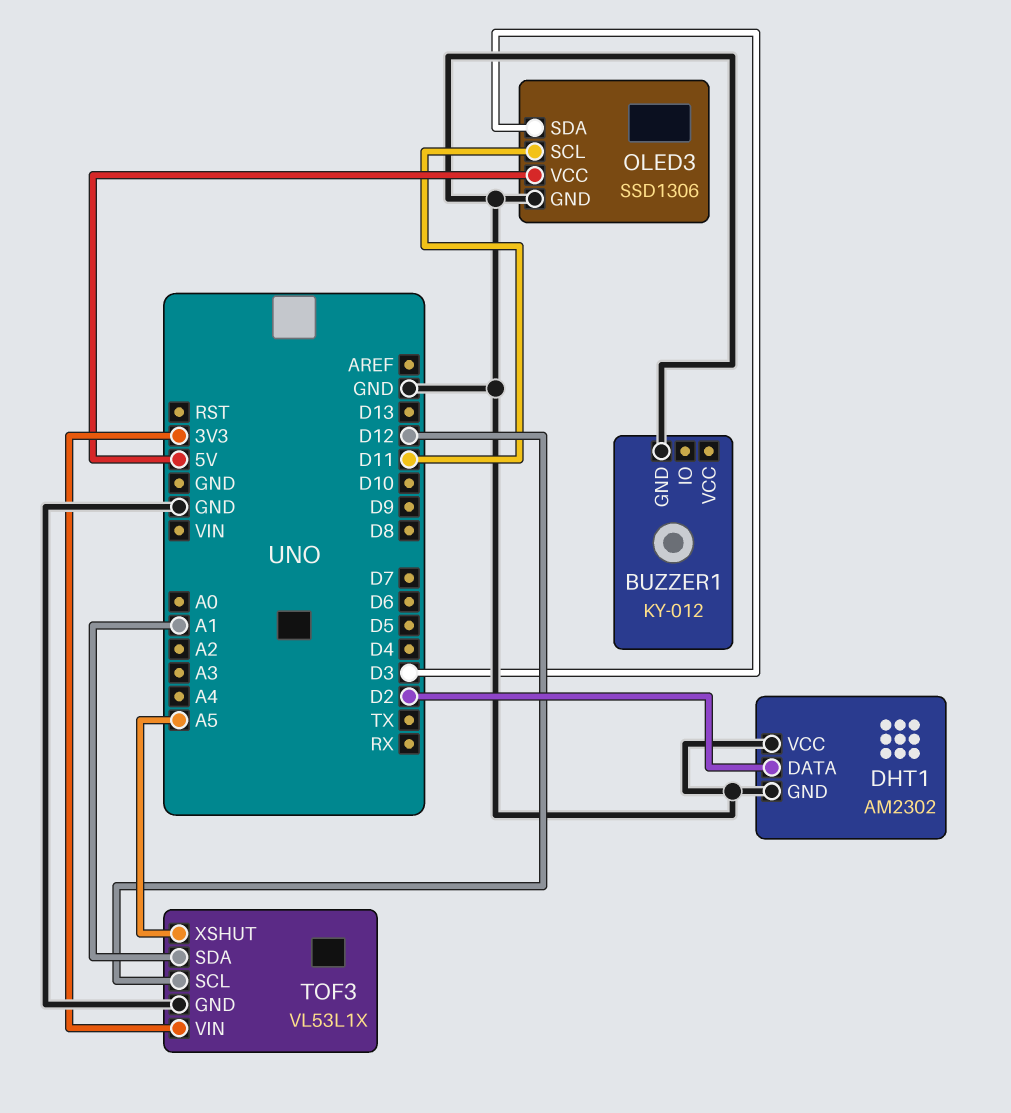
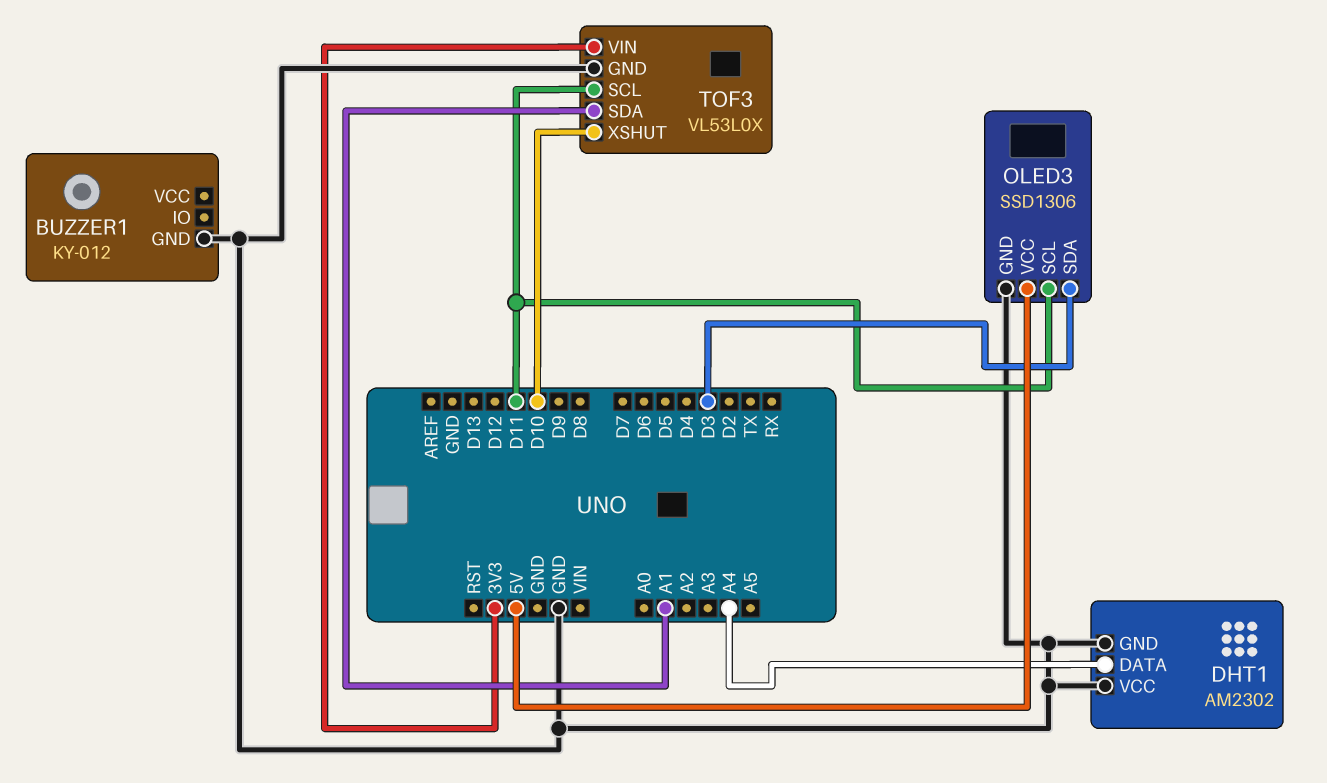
DHT1 pin DATA: D2 -> A4
TOF3: VL53L1X -> VL53L0X
TOF3 pin SCL: D12 -> D11
TOF3 pin XSHUT: A5 -> D10

